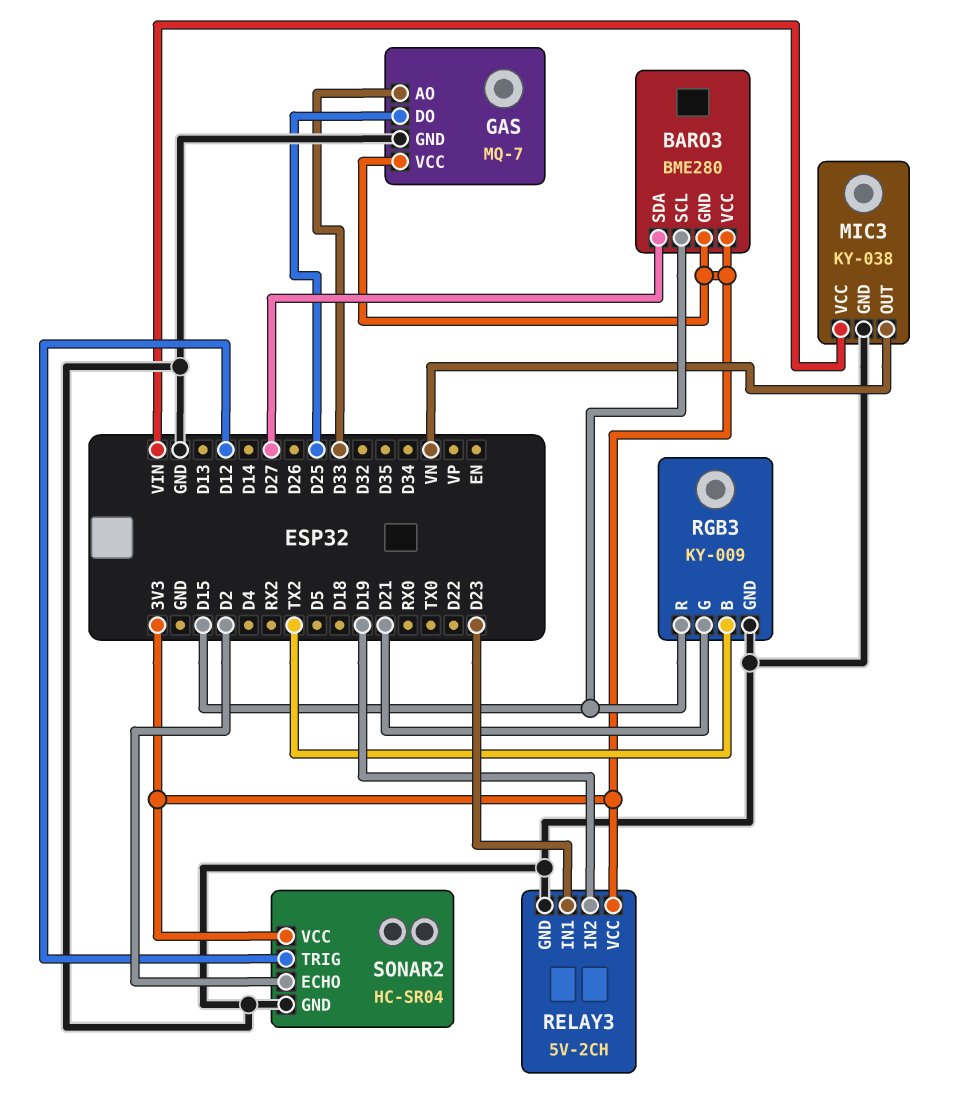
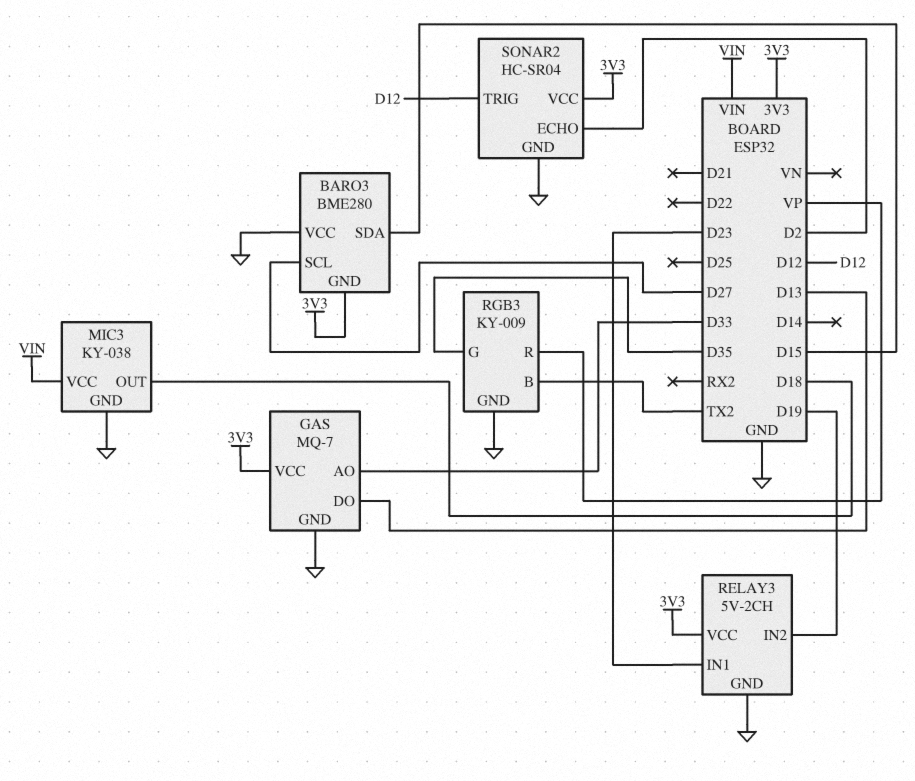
BARO3 pin SCL: D15 -> D27
BARO3 pin SDA: D27 -> D15
BARO3 pin VCC: 3V3 -> GND
GAS pin DO: D25 -> D13
MIC3 pin OUT: VN -> D18
RGB3 pin G: D21 -> D35
RGB3 pin R: D15 -> VP

